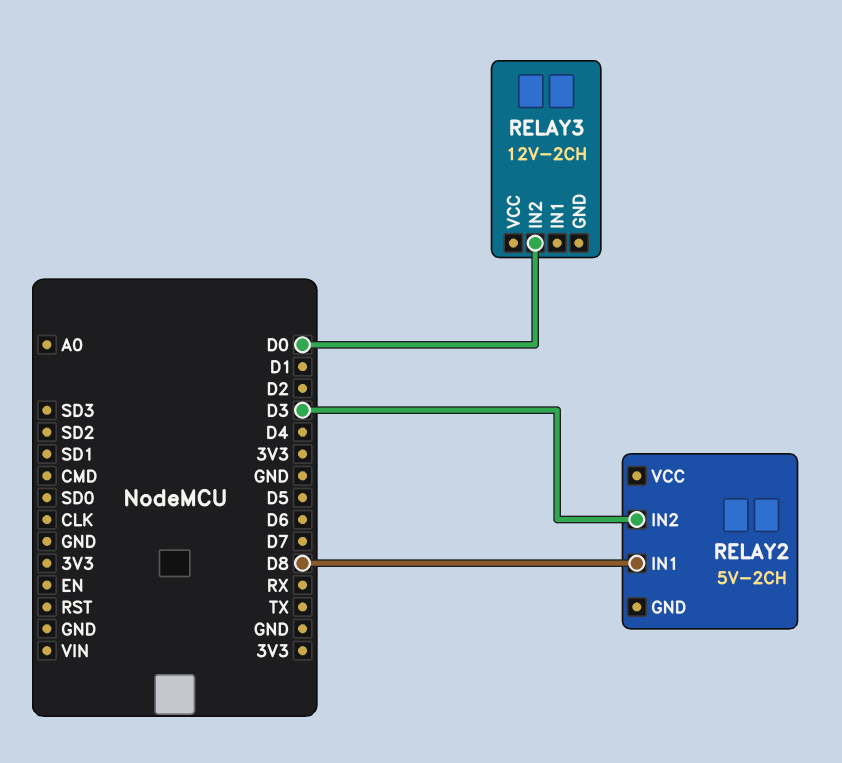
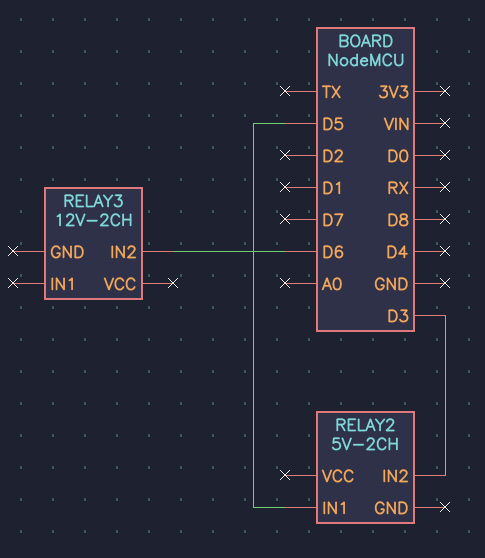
RELAY2 pin IN1: D8 -> D5
RELAY3 pin IN2: D0 -> D6

